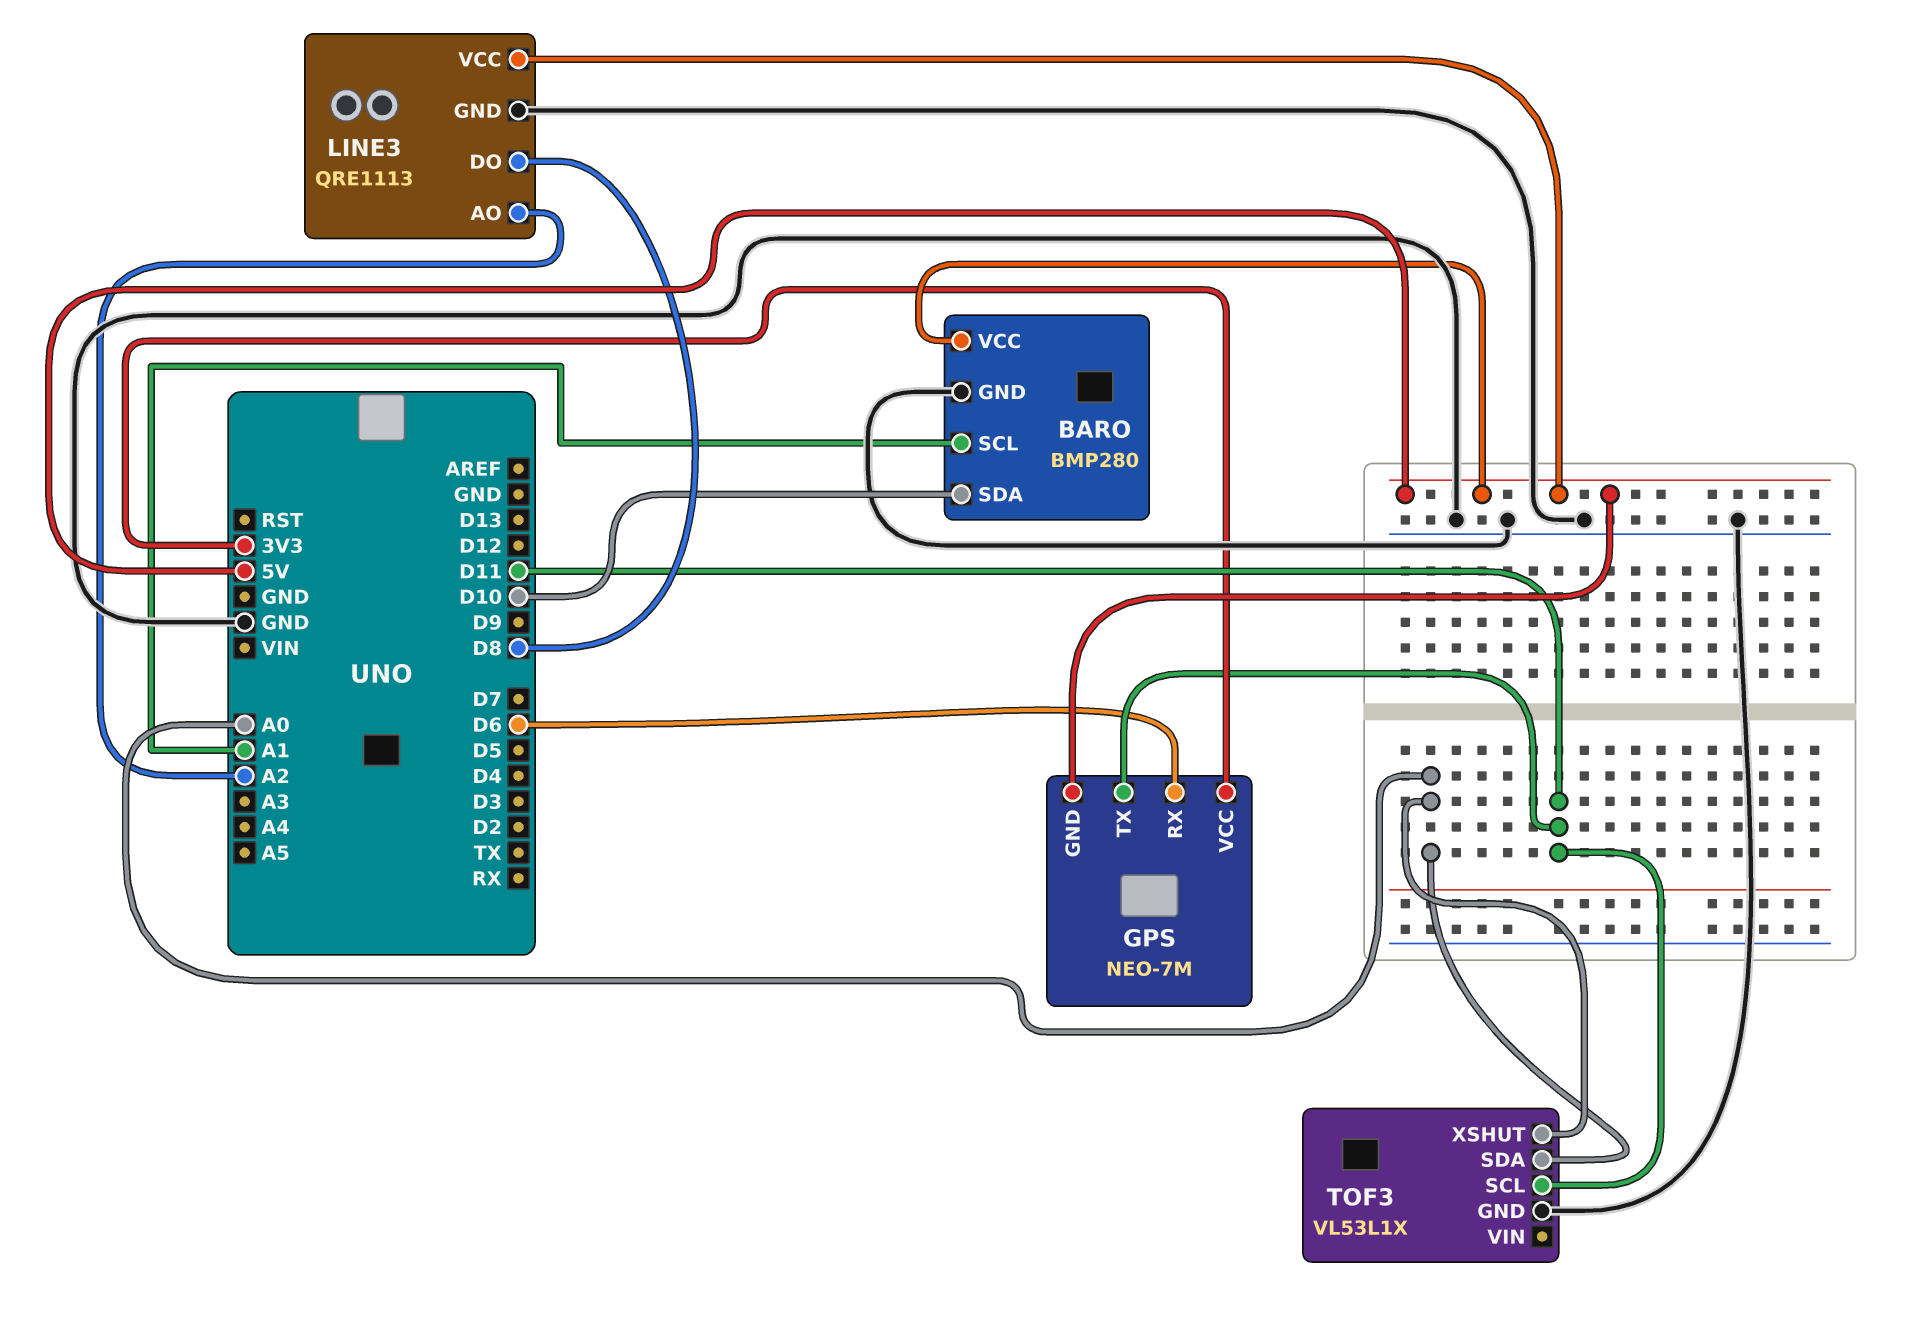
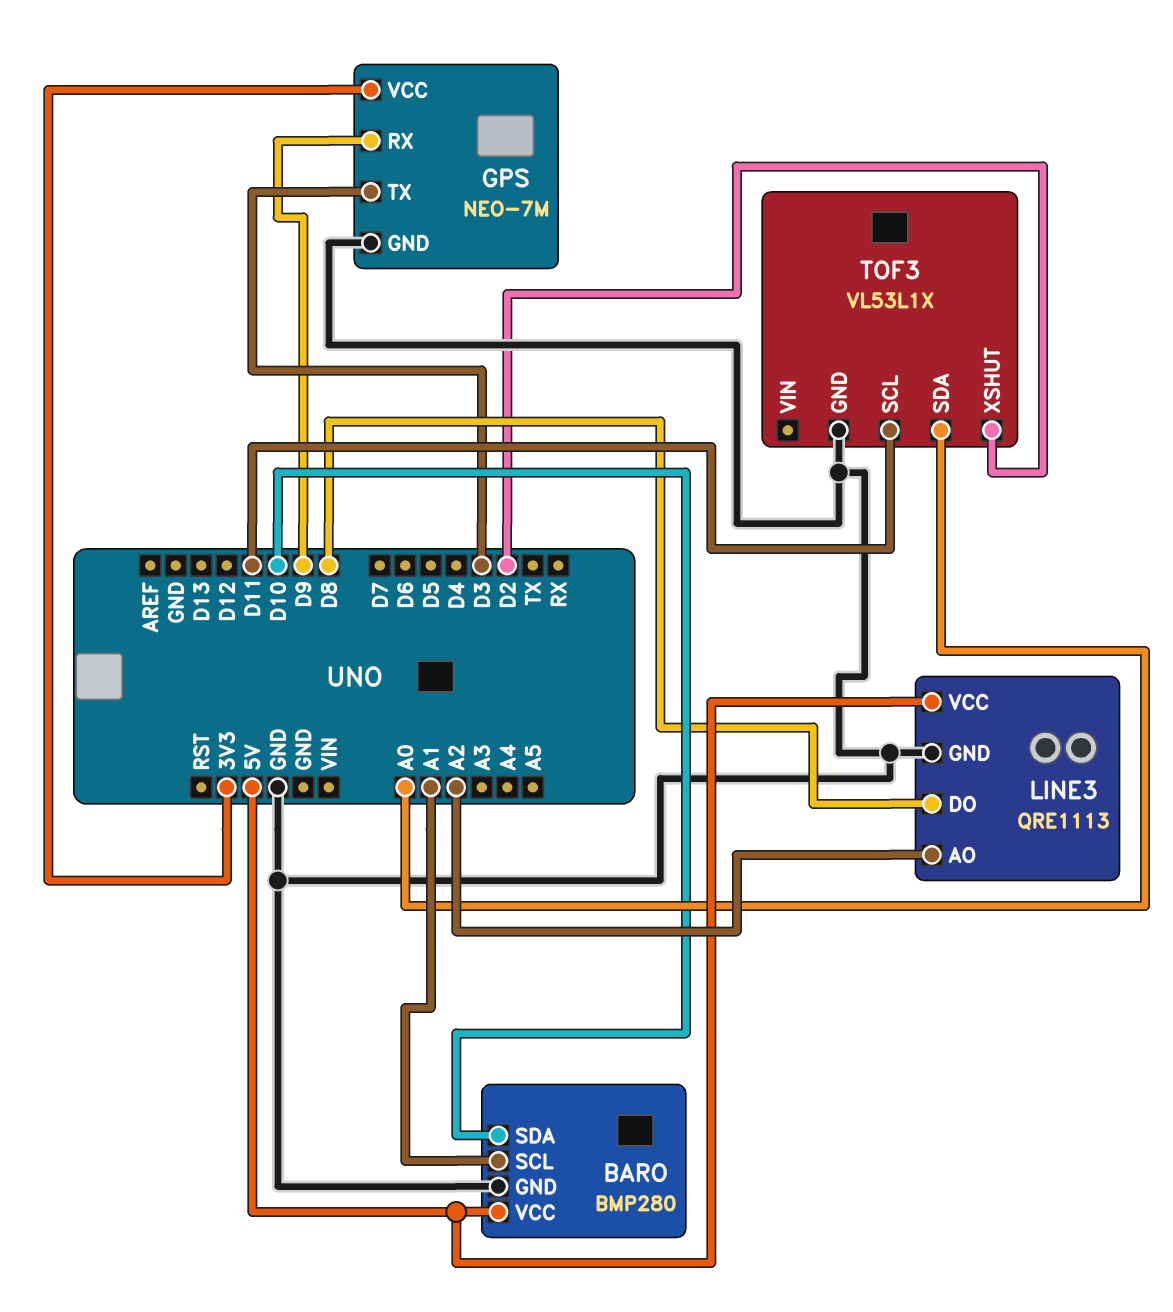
GPS pin GND: 5V -> GND
GPS pin RX: D6 -> D9
GPS pin TX: D11 -> D3
TOF3 pin XSHUT: A0 -> D2

